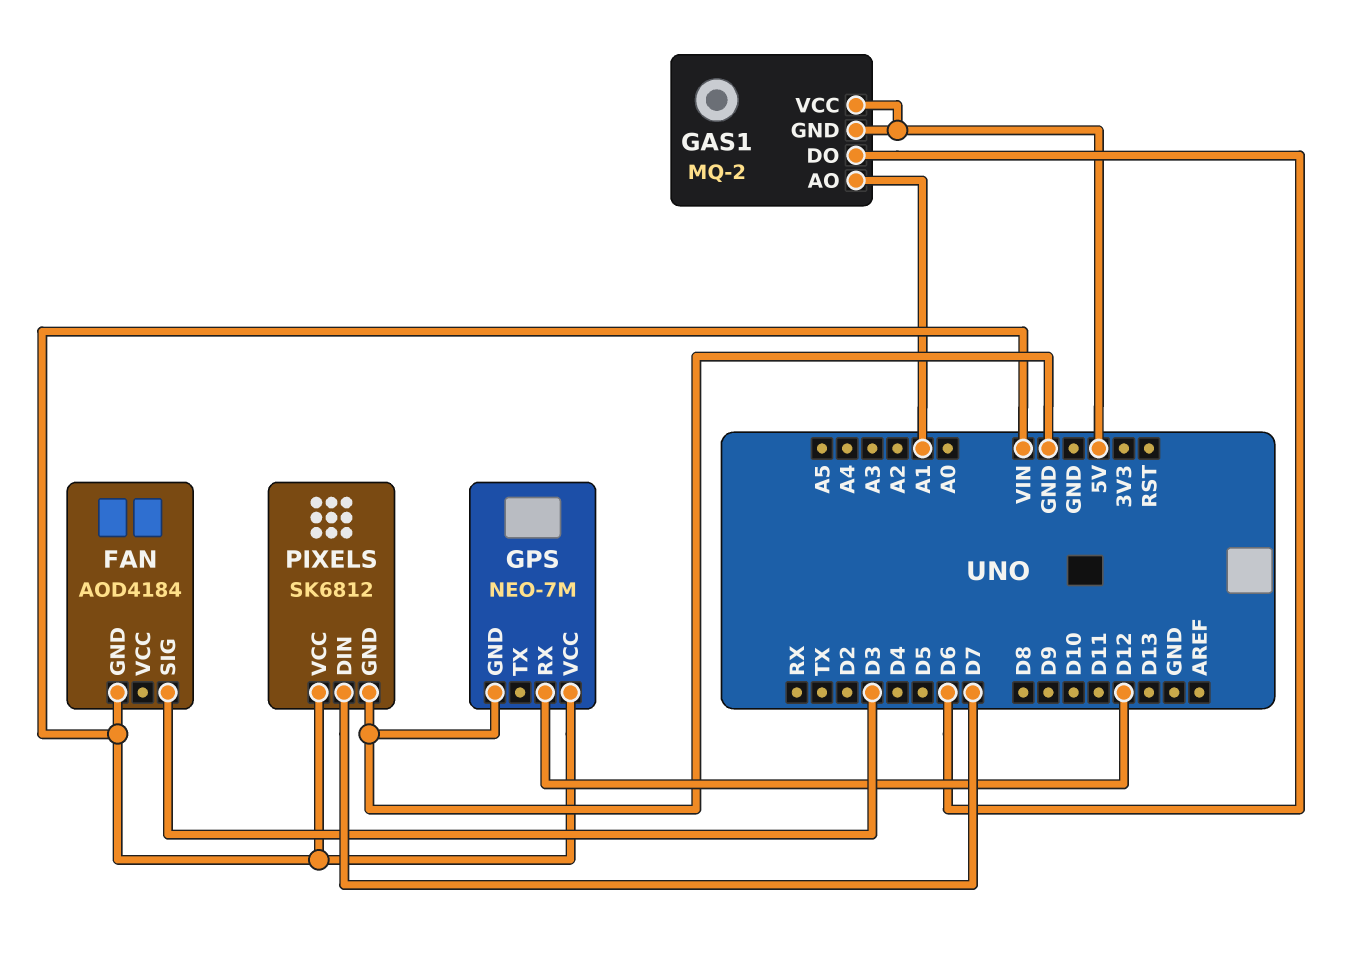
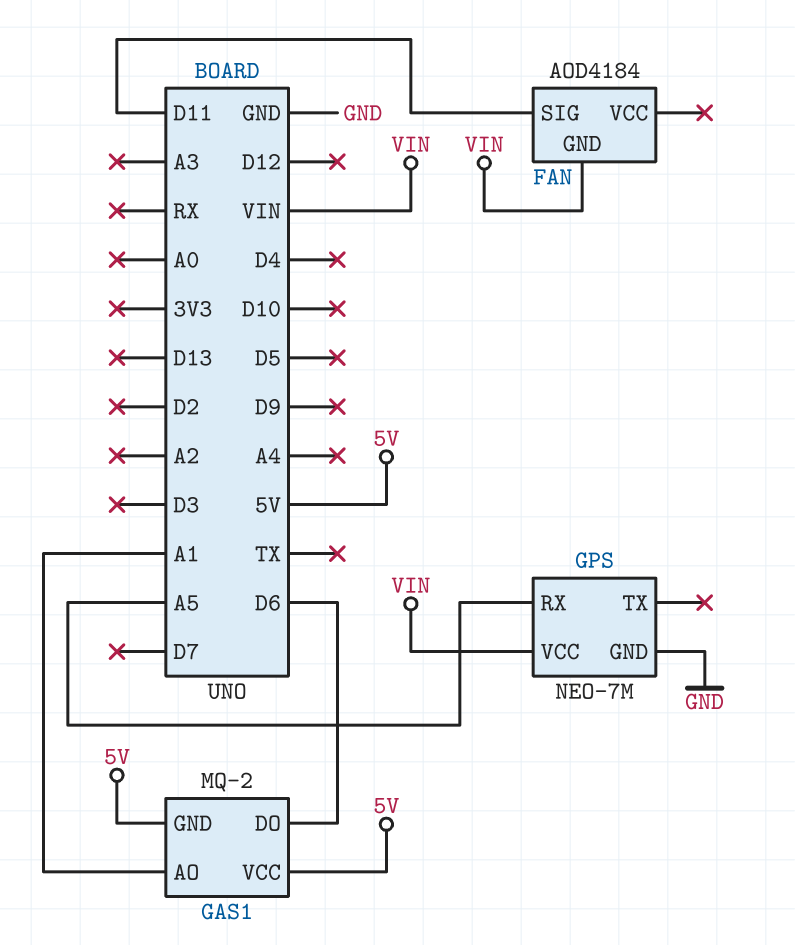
FAN pin SIG: D3 -> D11
GPS pin RX: D12 -> A5
PIXELS: SK6812 -> none
PIXELS pin DIN: D7 -> none
PIXELS pin GND: GND -> none
PIXELS pin VCC: VIN -> none

